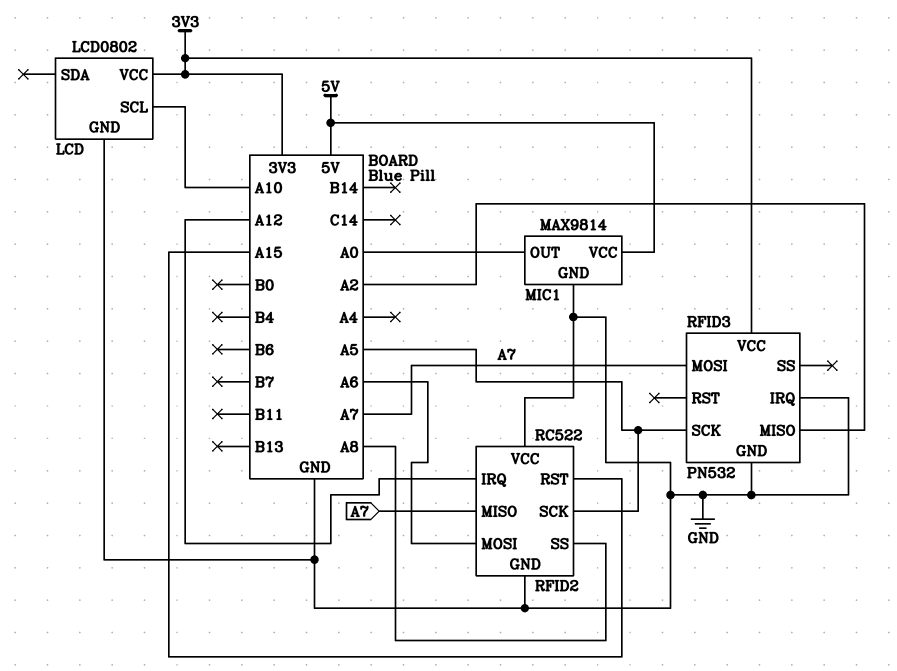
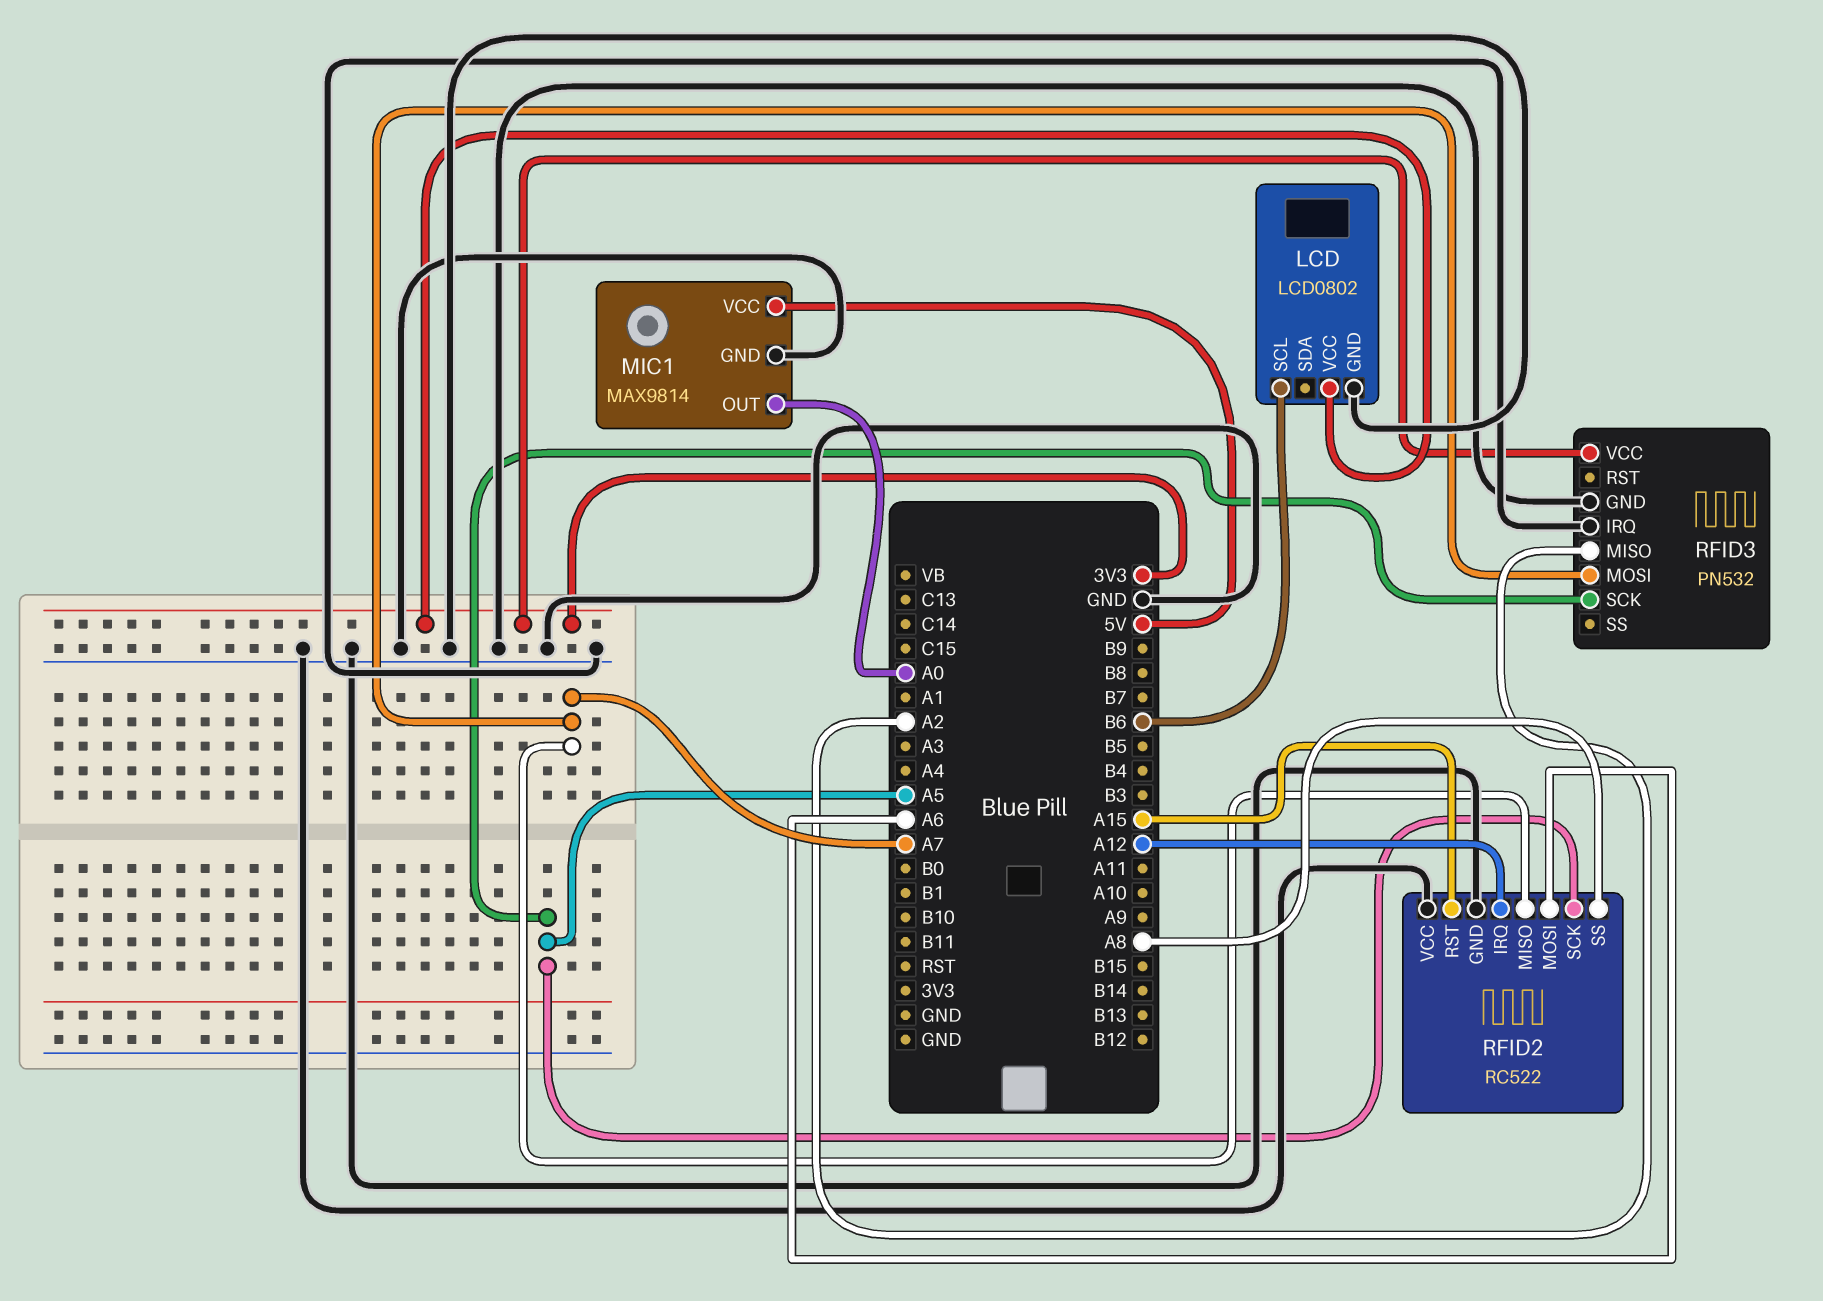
LCD pin SCL: A10 -> B6

